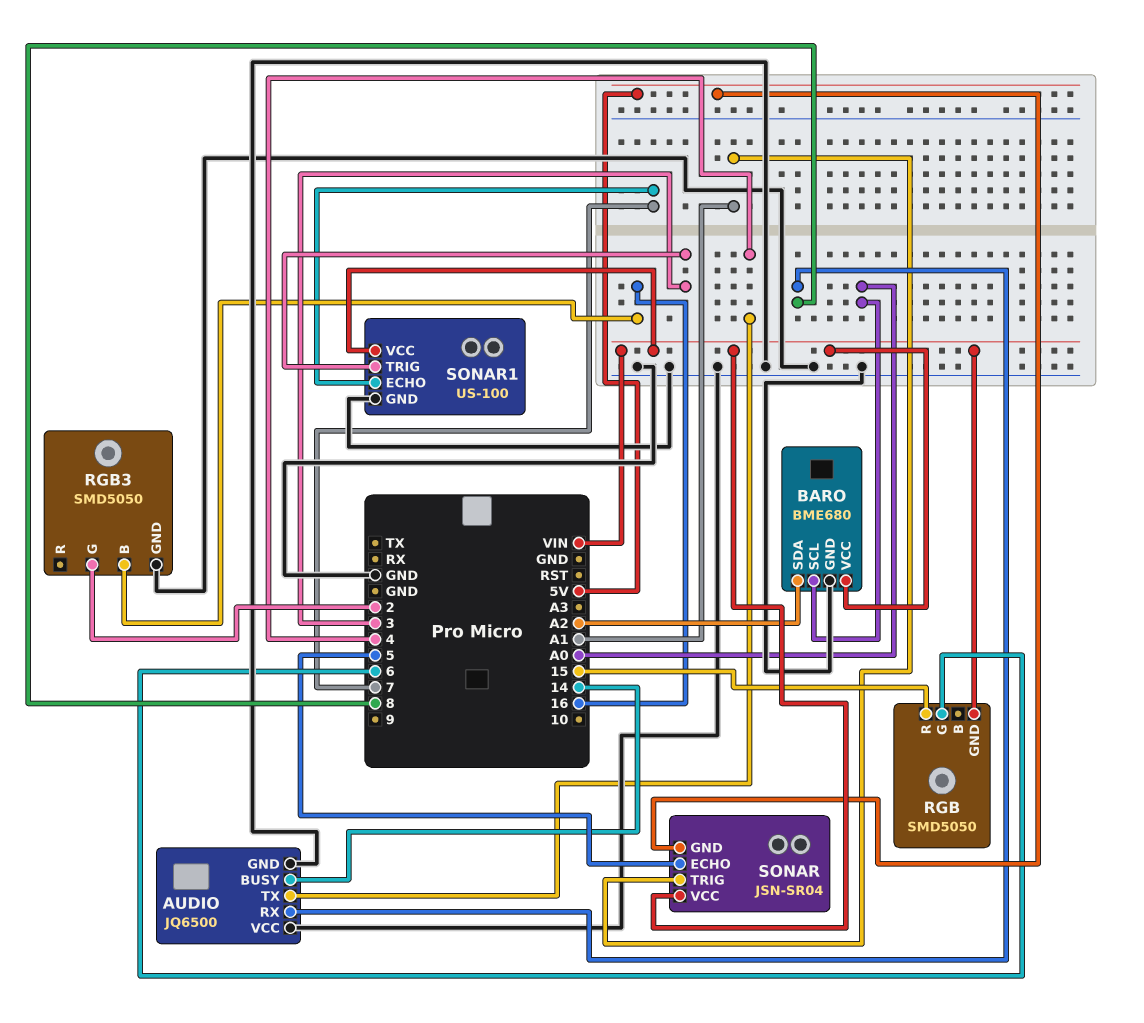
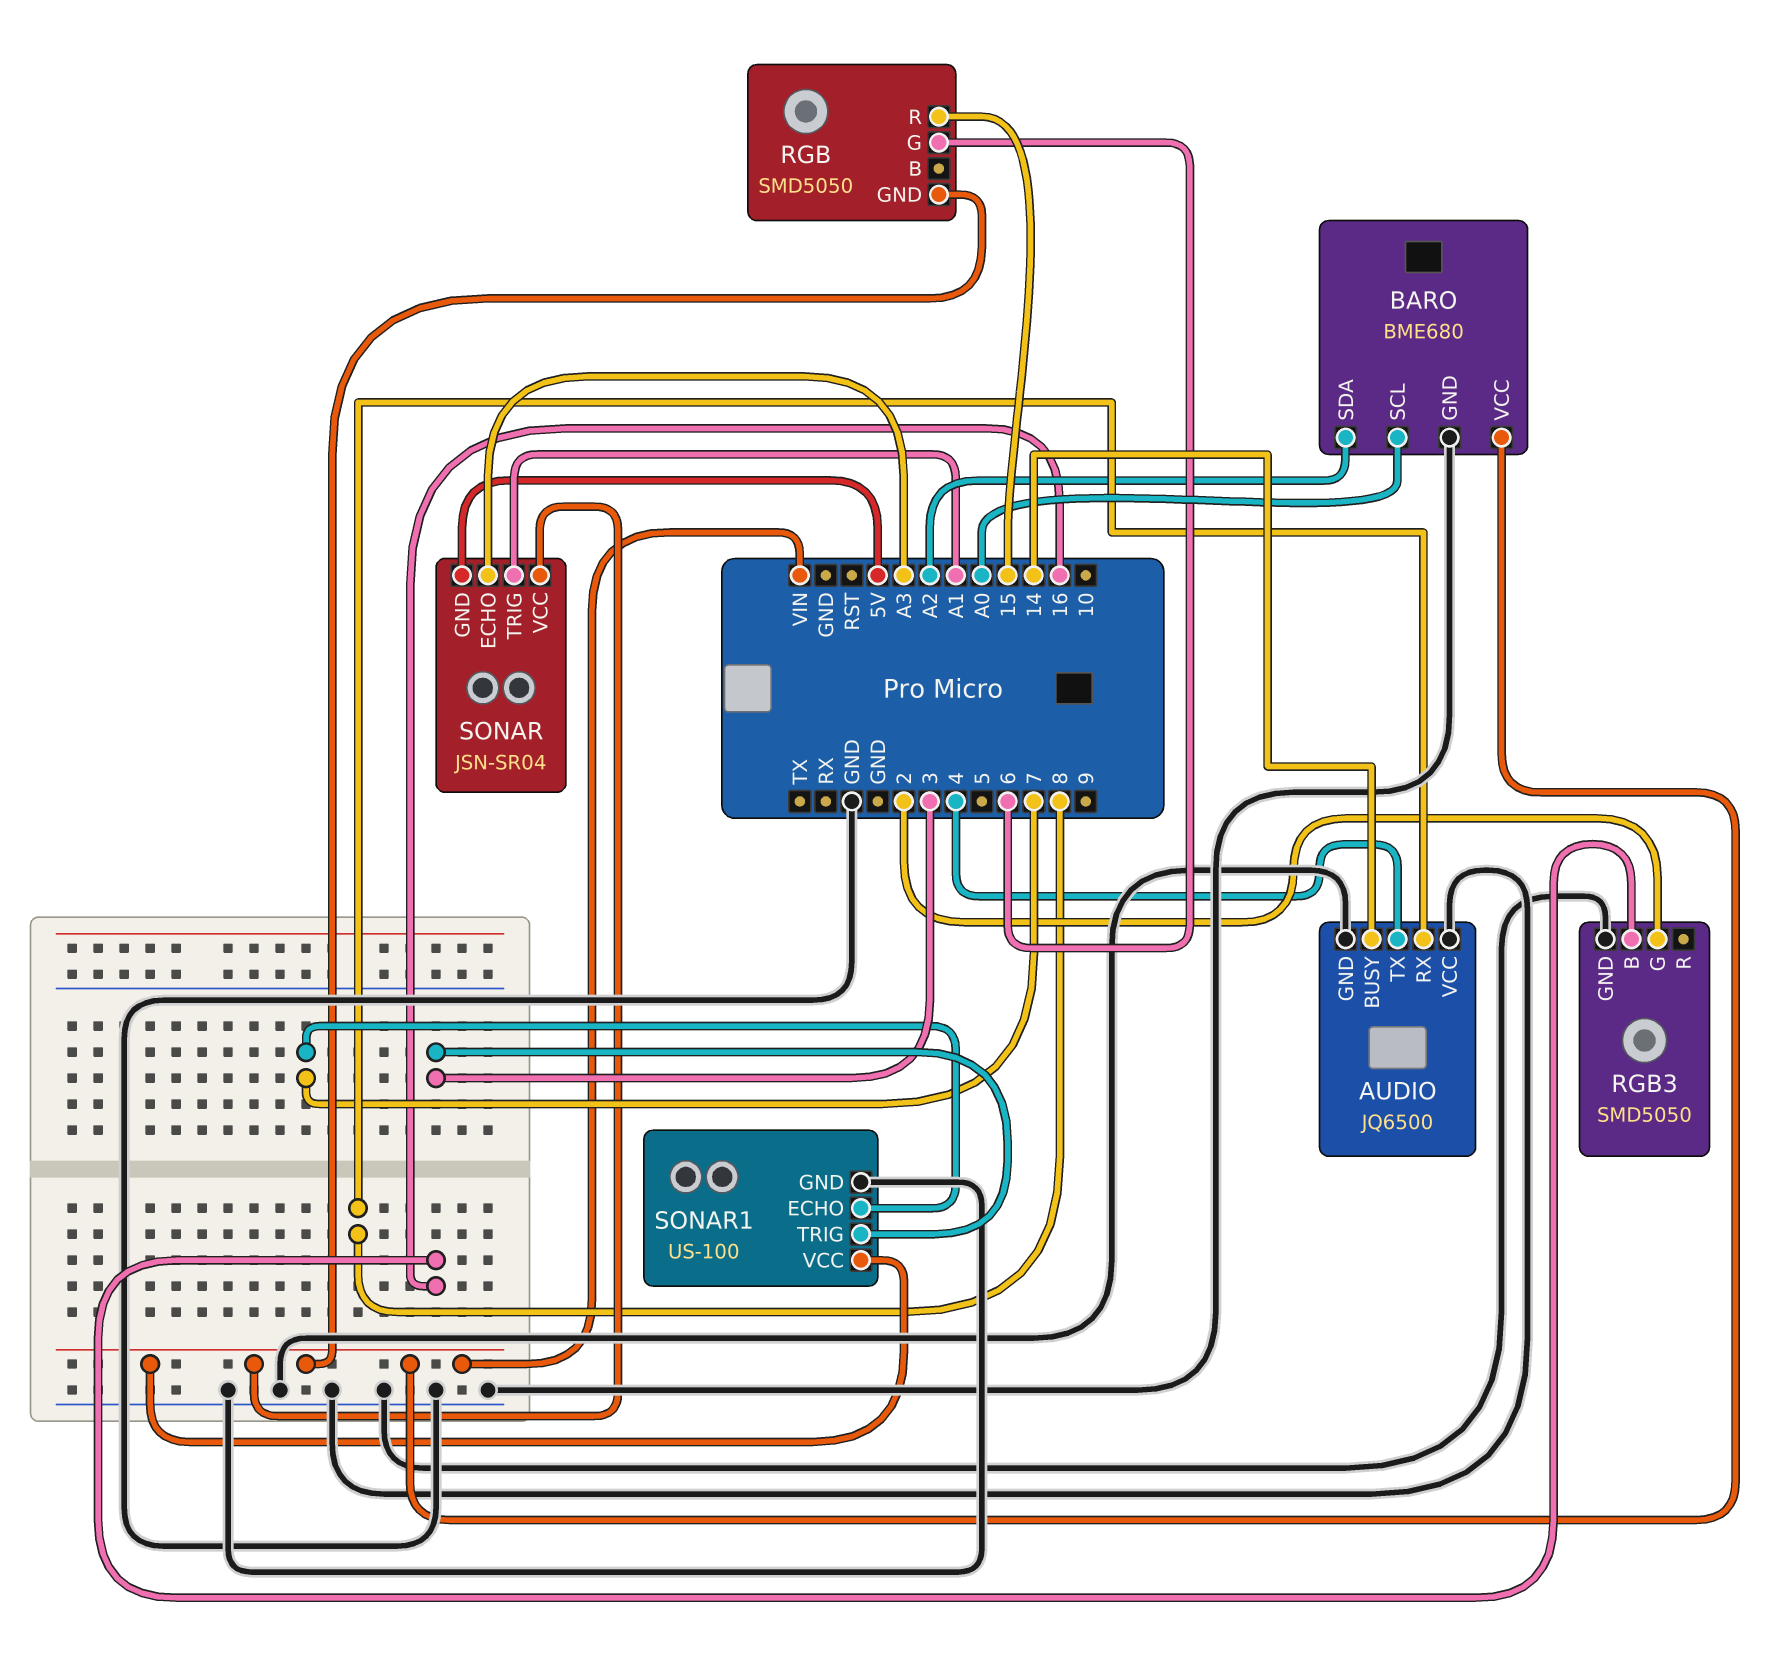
SONAR pin ECHO: 5 -> A3

